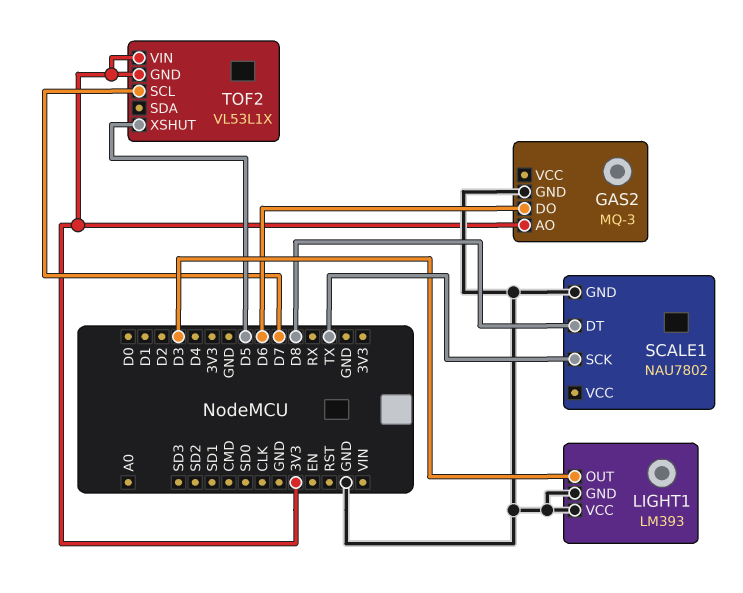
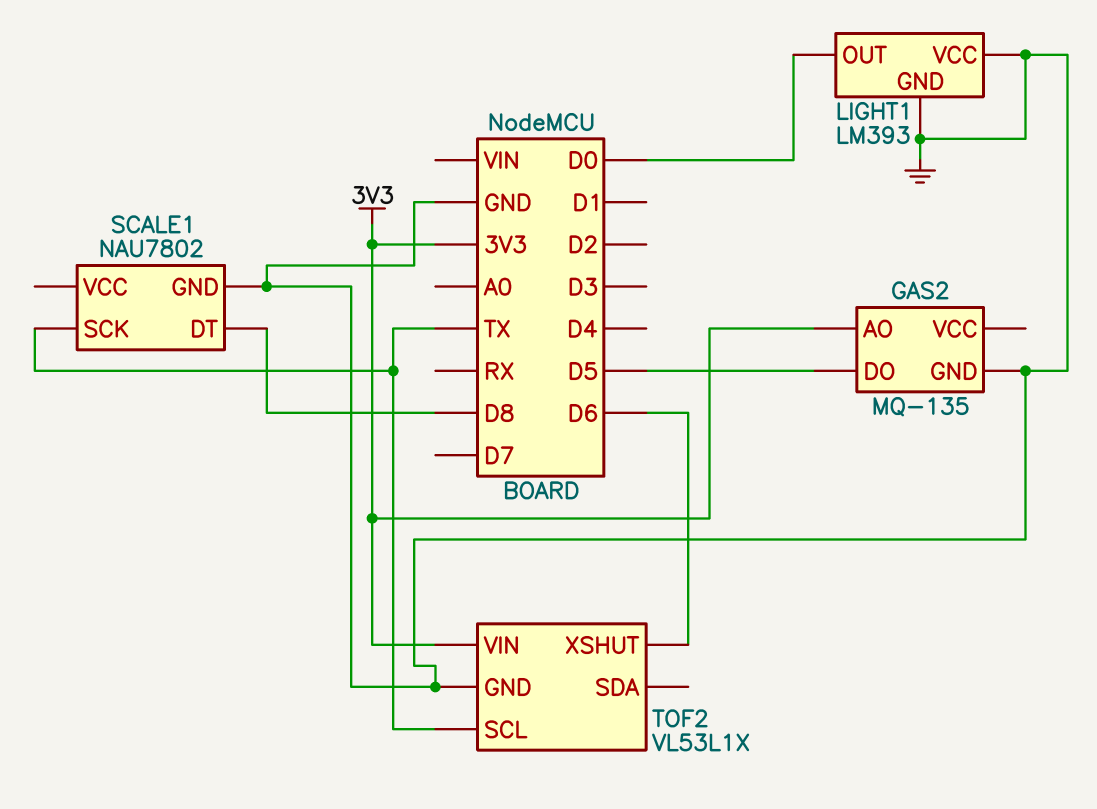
GAS2: MQ-3 -> MQ-135
GAS2 pin DO: D6 -> D5
LIGHT1 pin OUT: D3 -> D0
TOF2 pin GND: 3V3 -> GND
TOF2 pin SCL: D7 -> TX
TOF2 pin XSHUT: D5 -> D6

